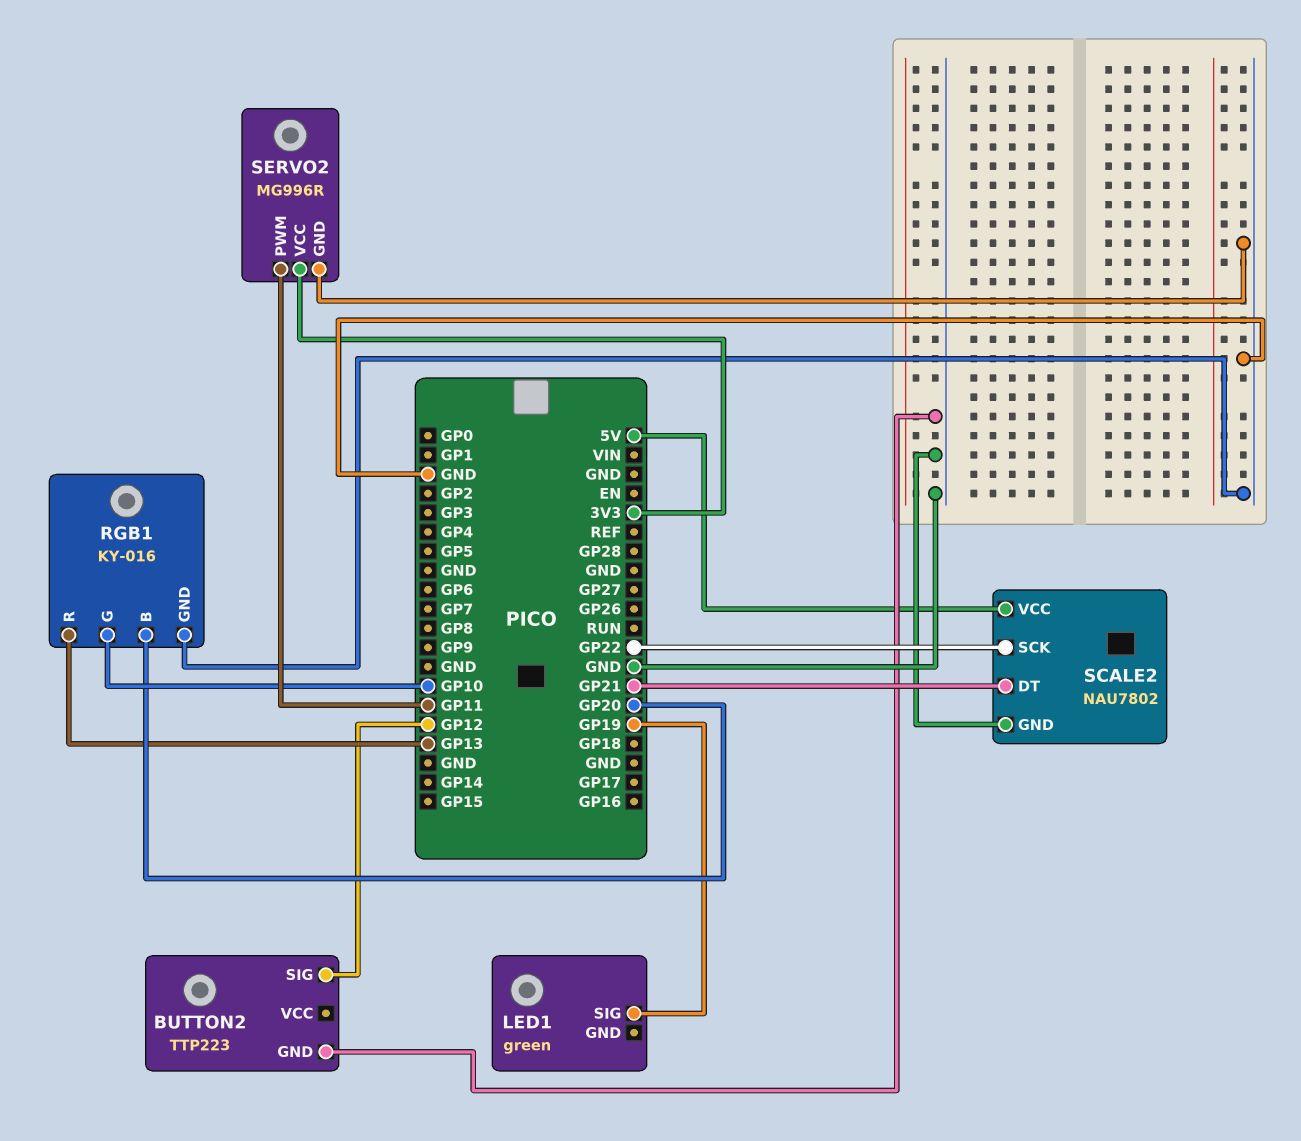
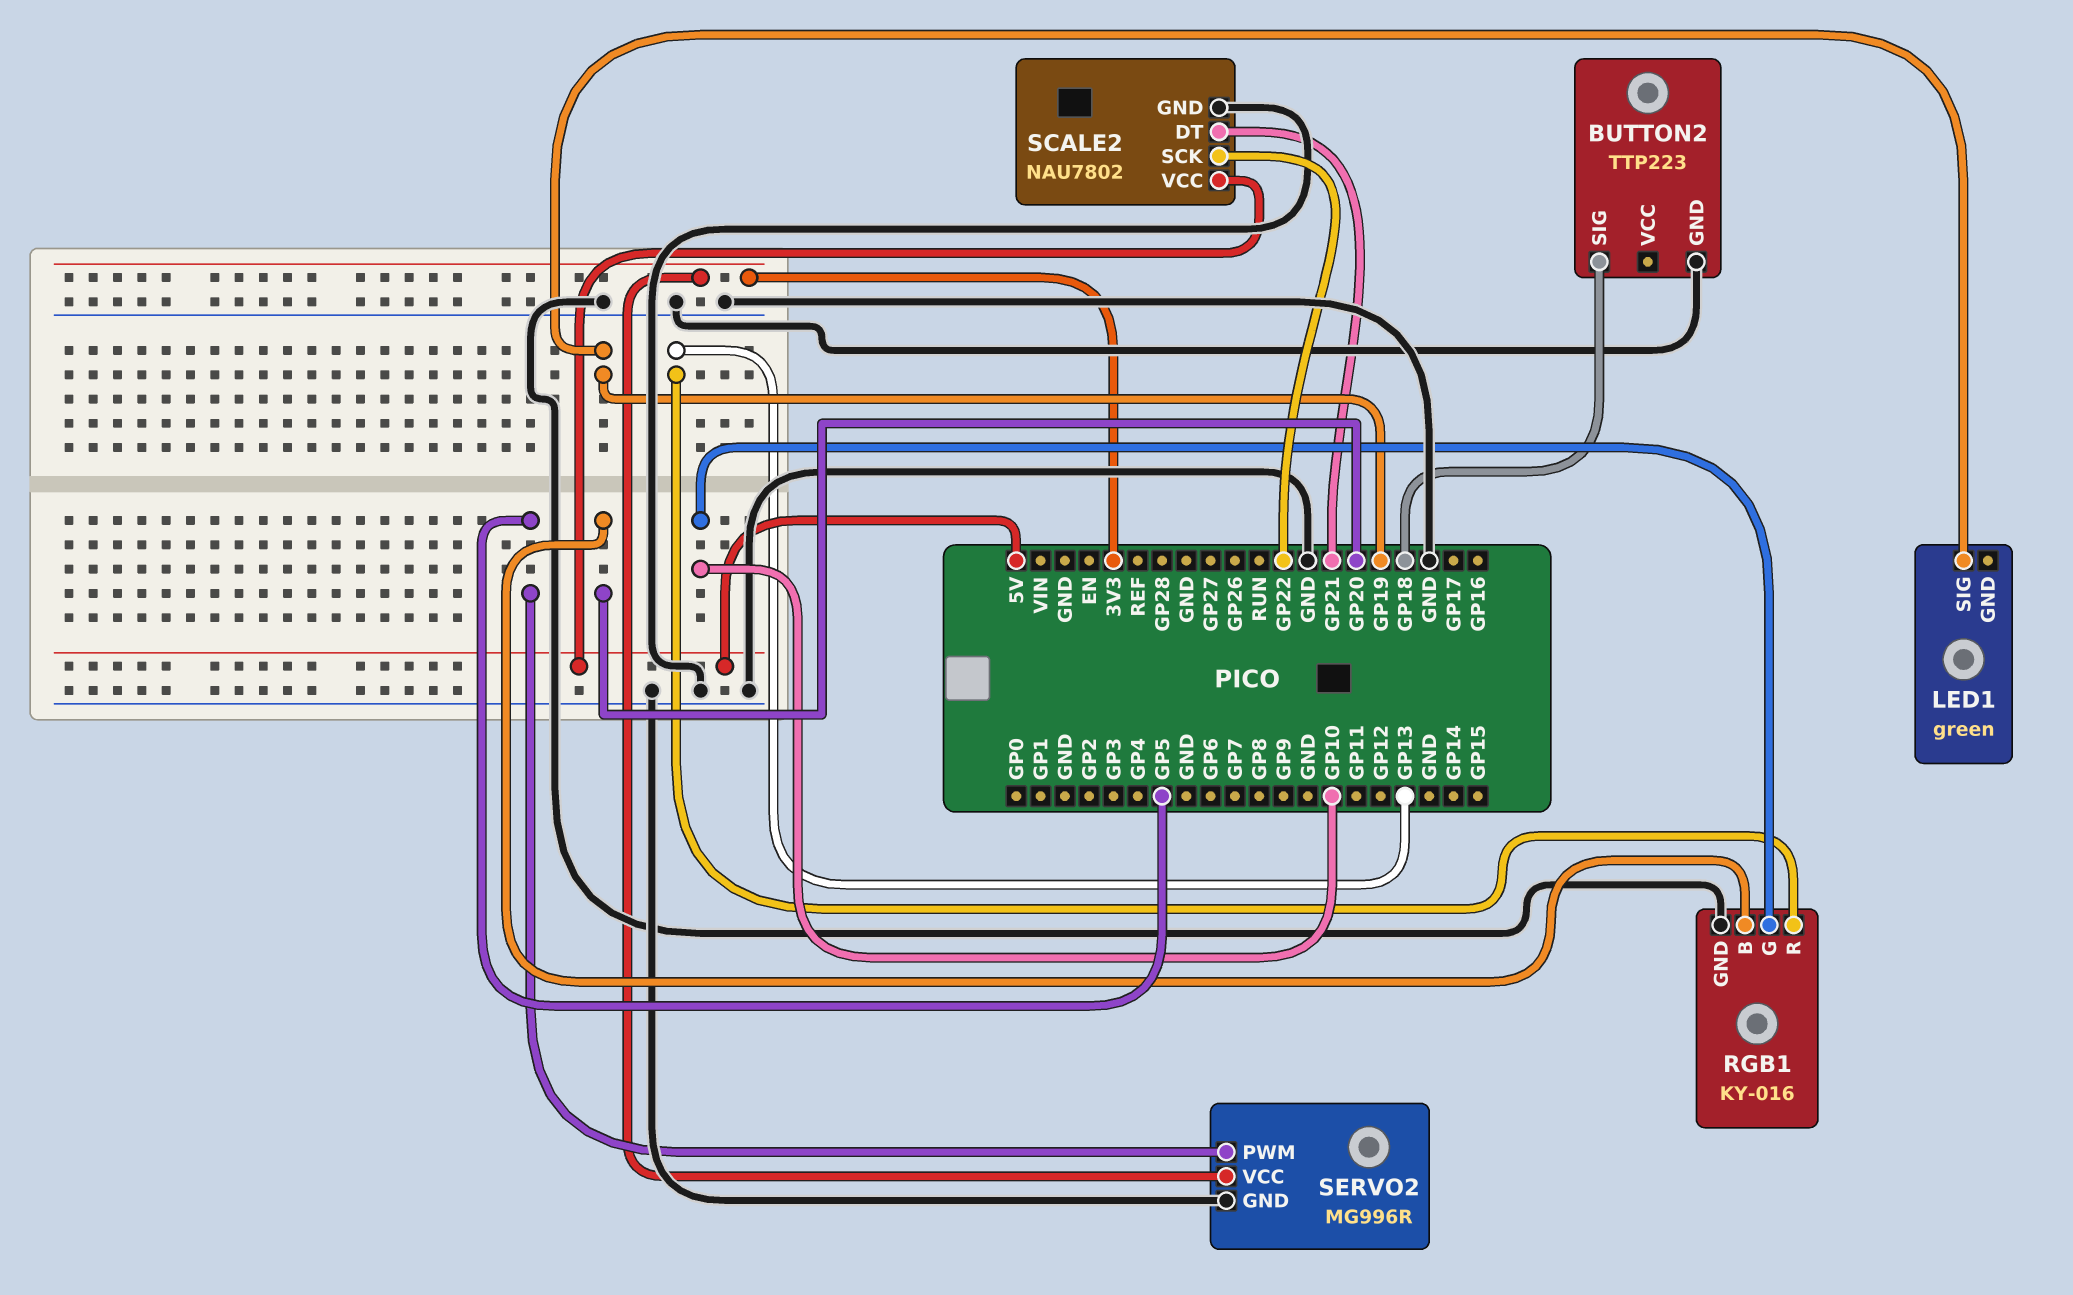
BUTTON2 pin SIG: GP12 -> GP18
SERVO2 pin PWM: GP11 -> GP5

